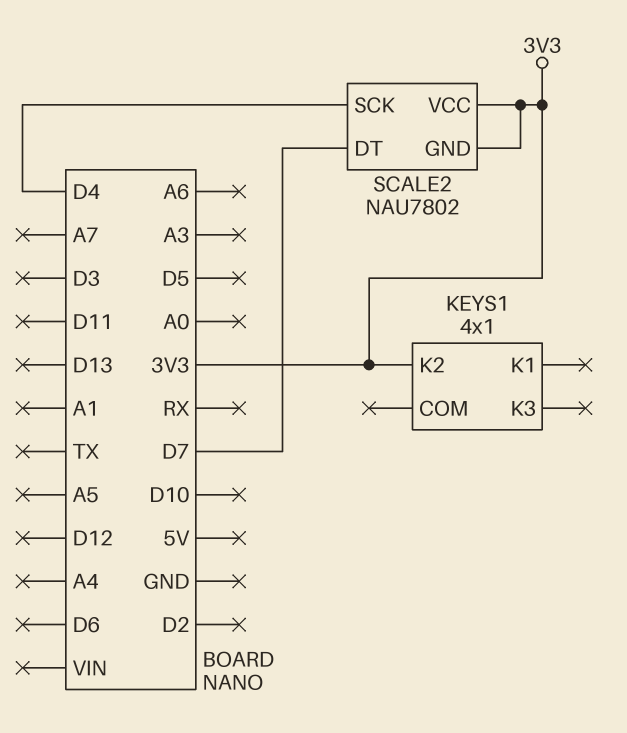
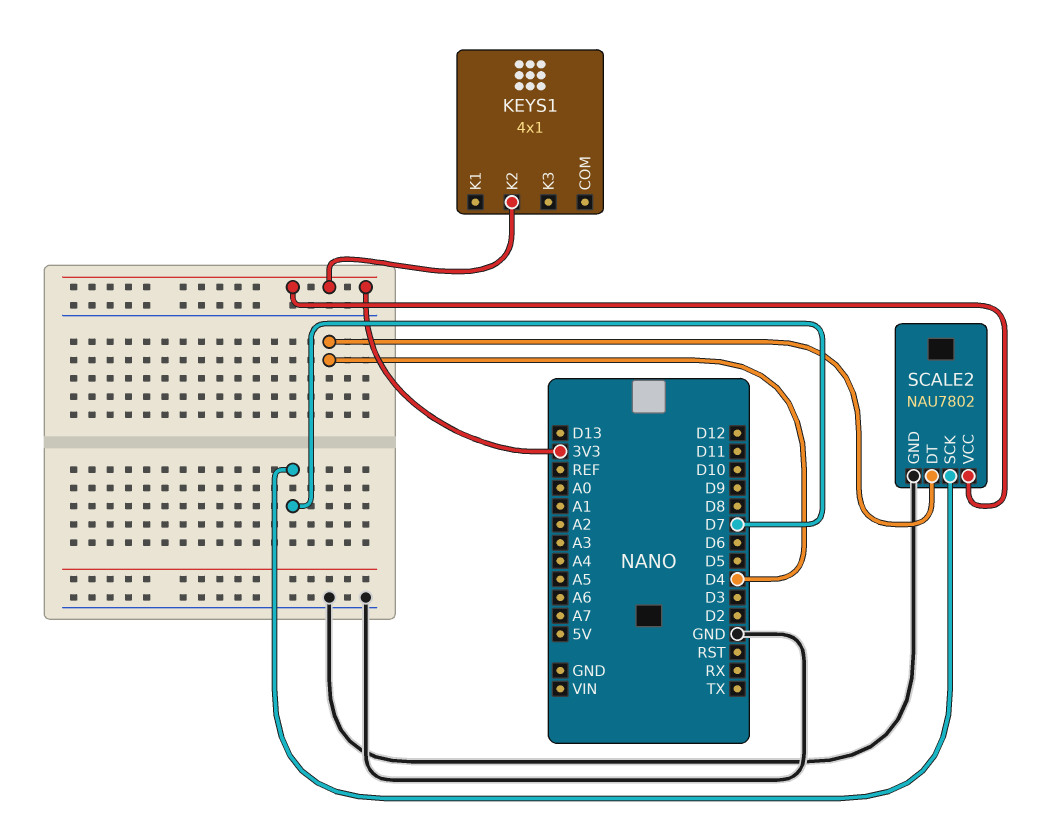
SCALE2 pin DT: D7 -> D4
SCALE2 pin GND: 3V3 -> GND
SCALE2 pin SCK: D4 -> D7

